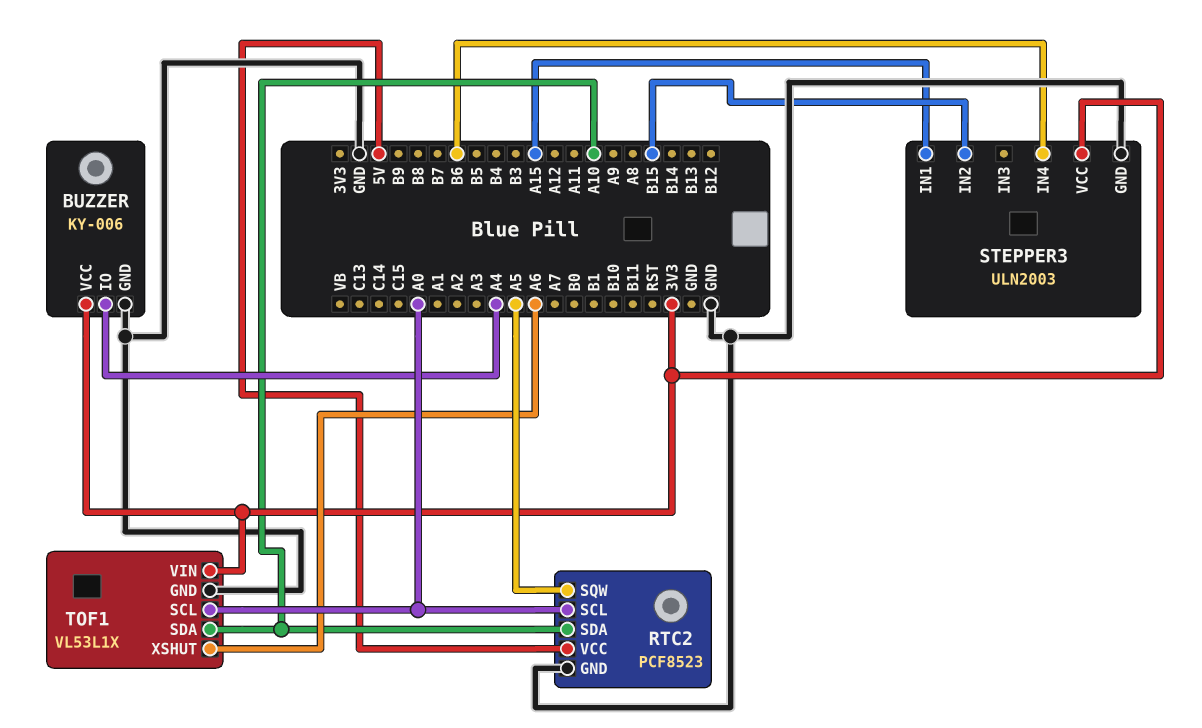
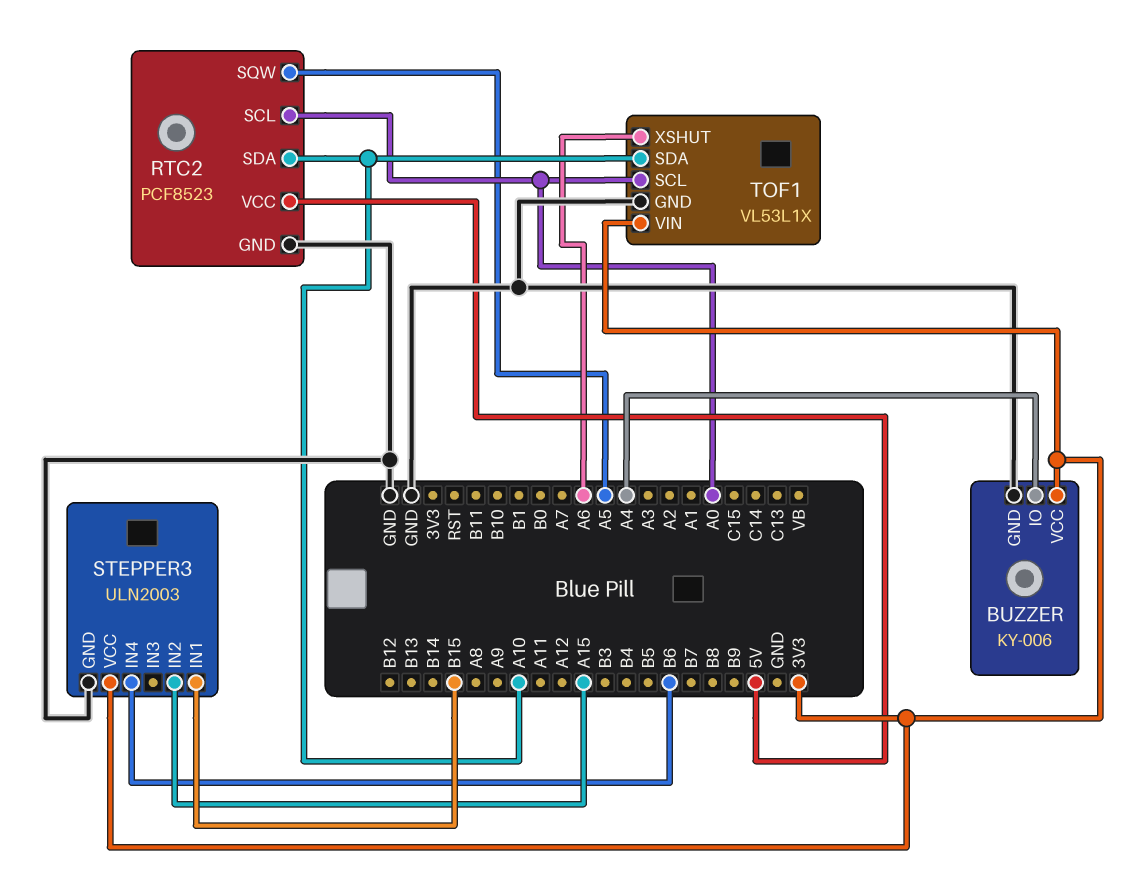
STEPPER3 pin IN1: A15 -> B15
STEPPER3 pin IN2: B15 -> A15

